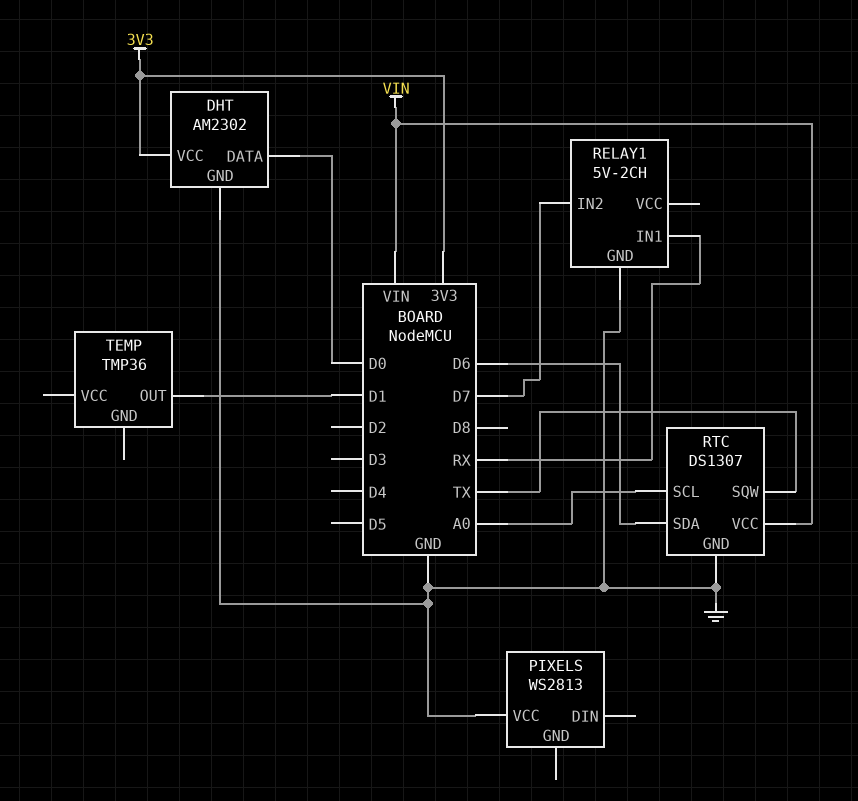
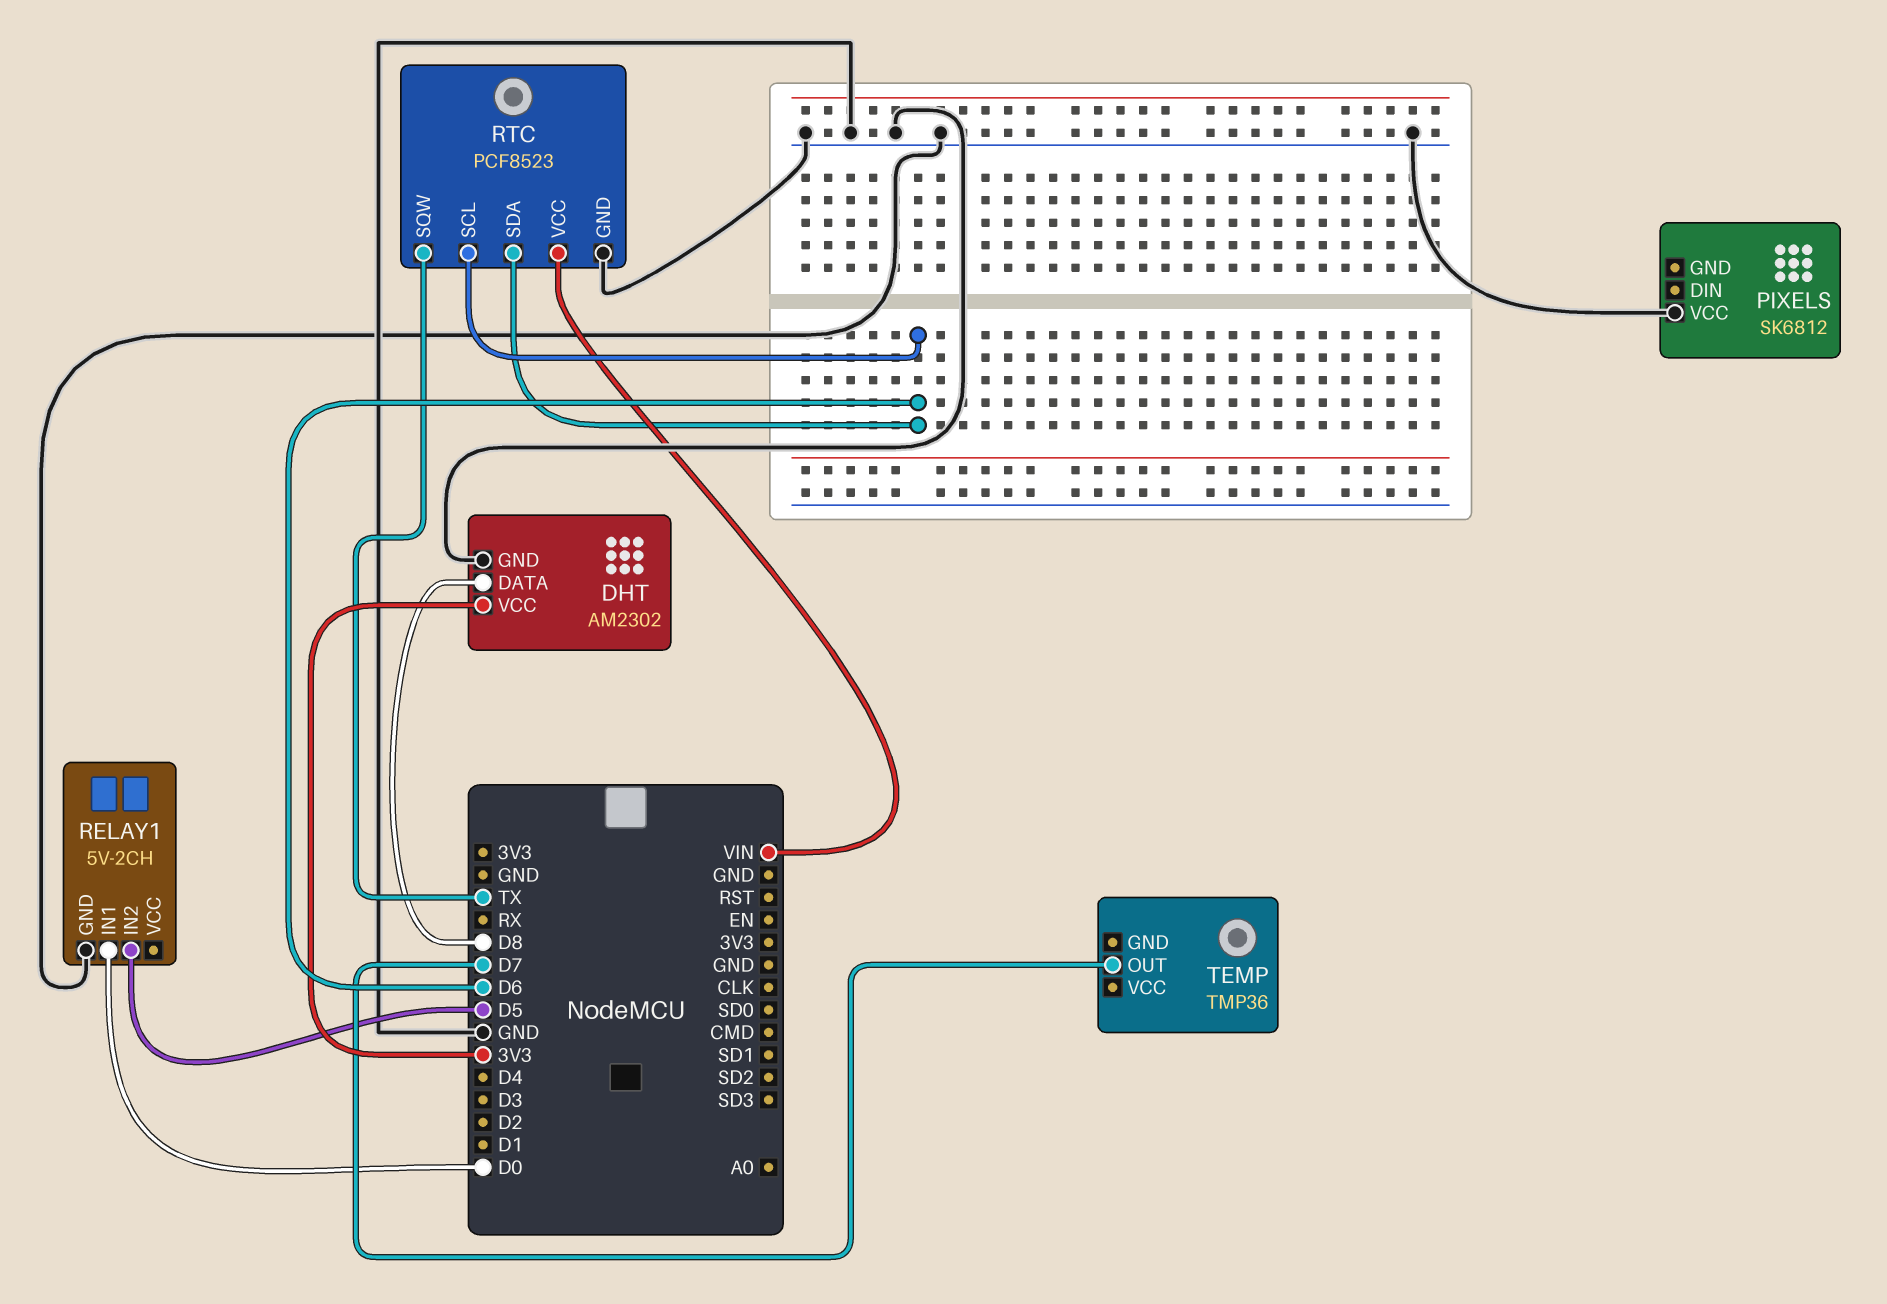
DHT pin DATA: D0 -> D8
PIXELS: WS2813 -> SK6812
RELAY1 pin IN1: RX -> D0
RELAY1 pin IN2: D7 -> D5
RTC: DS1307 -> PCF8523
RTC pin SCL: A0 -> D6
TEMP pin OUT: D1 -> D7

